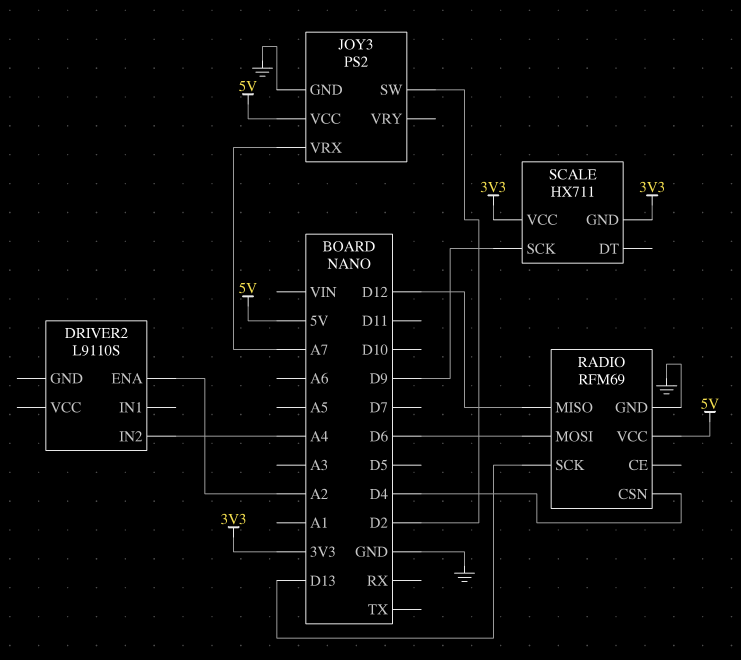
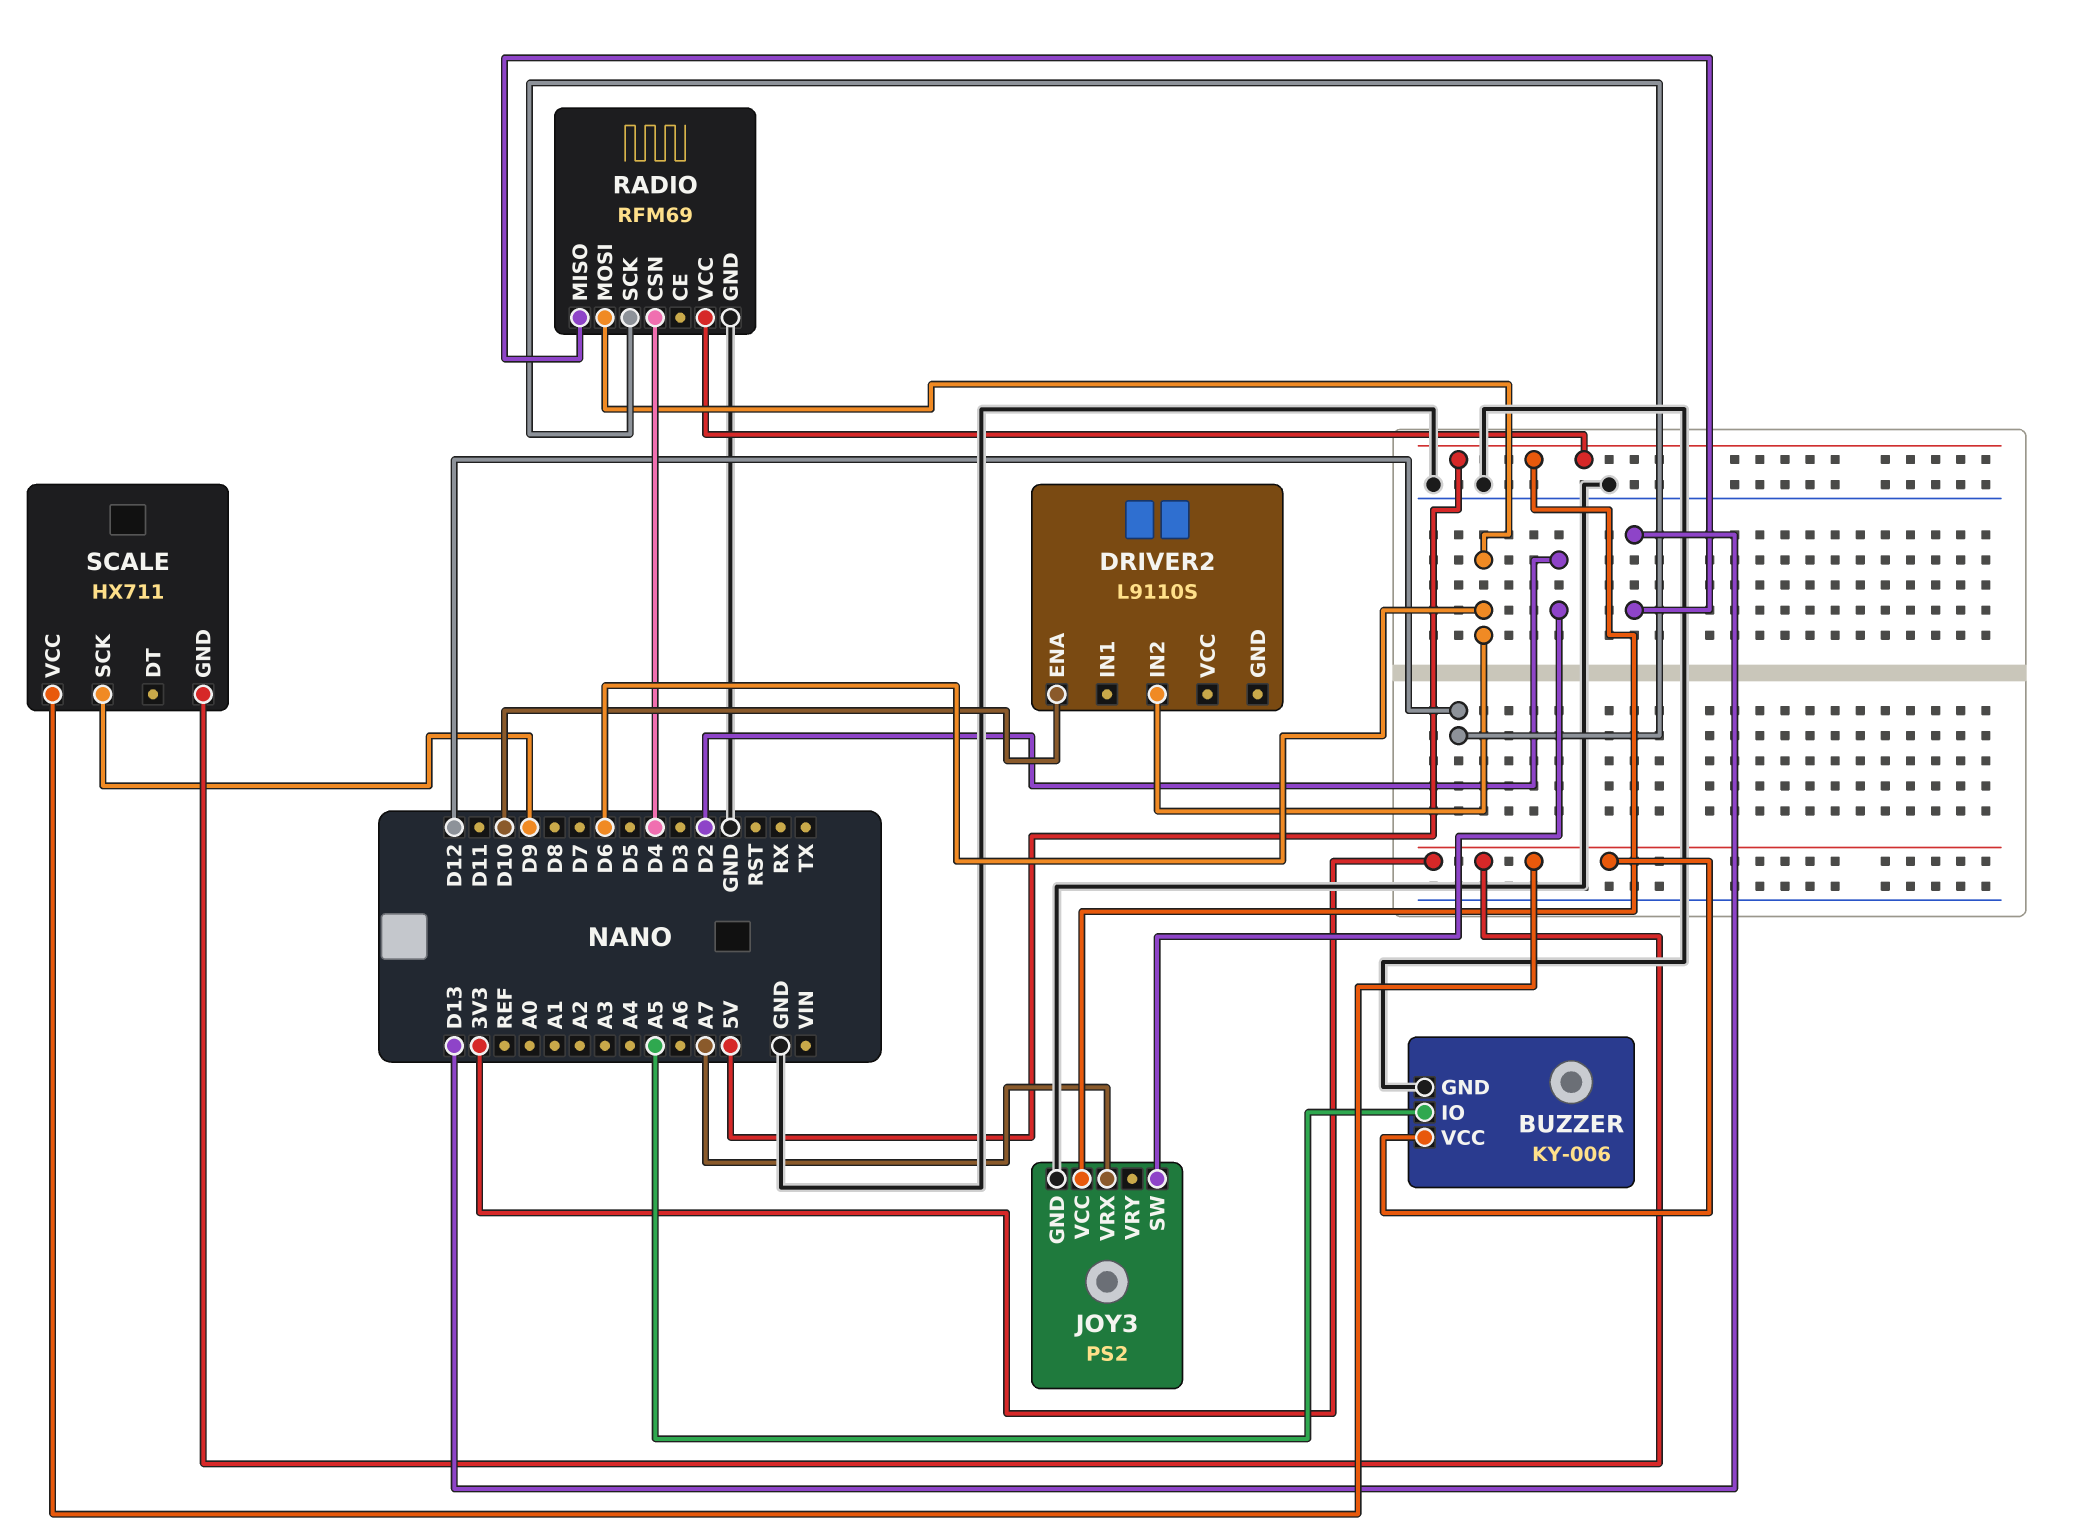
BUZZER: none -> KY-006
BUZZER pin GND: none -> GND
BUZZER pin IO: none -> A5
BUZZER pin VCC: none -> 3V3
DRIVER2 pin ENA: A2 -> D10
DRIVER2 pin IN2: A4 -> D6
RADIO pin MISO: D12 -> D13
RADIO pin SCK: D13 -> D12

